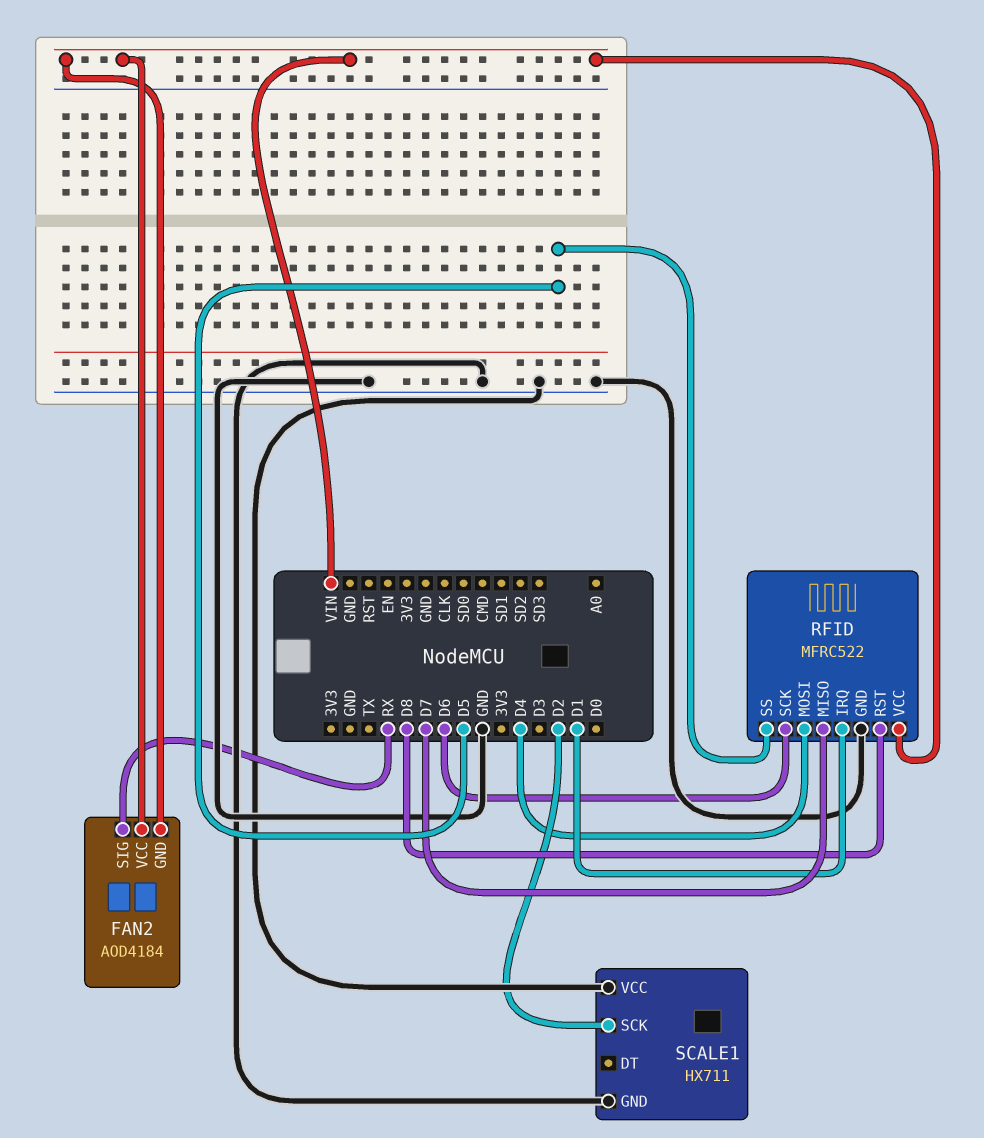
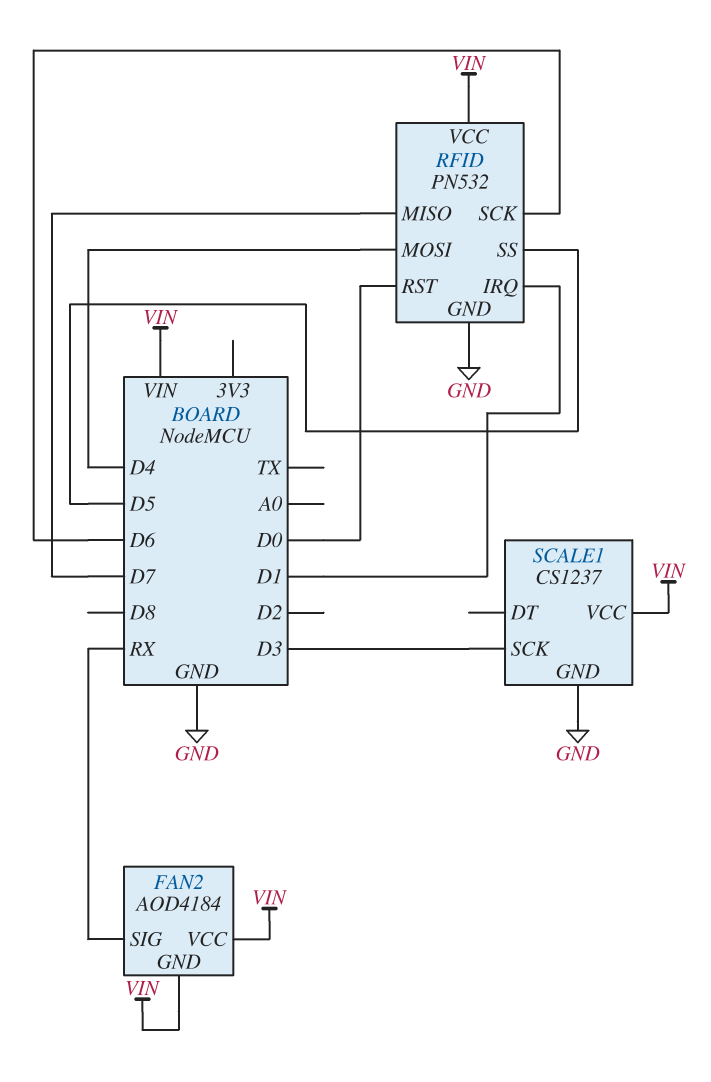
RFID: MFRC522 -> PN532
RFID pin RST: D8 -> D0
SCALE1: HX711 -> CS1237
SCALE1 pin SCK: D2 -> D3
SCALE1 pin VCC: GND -> VIN

